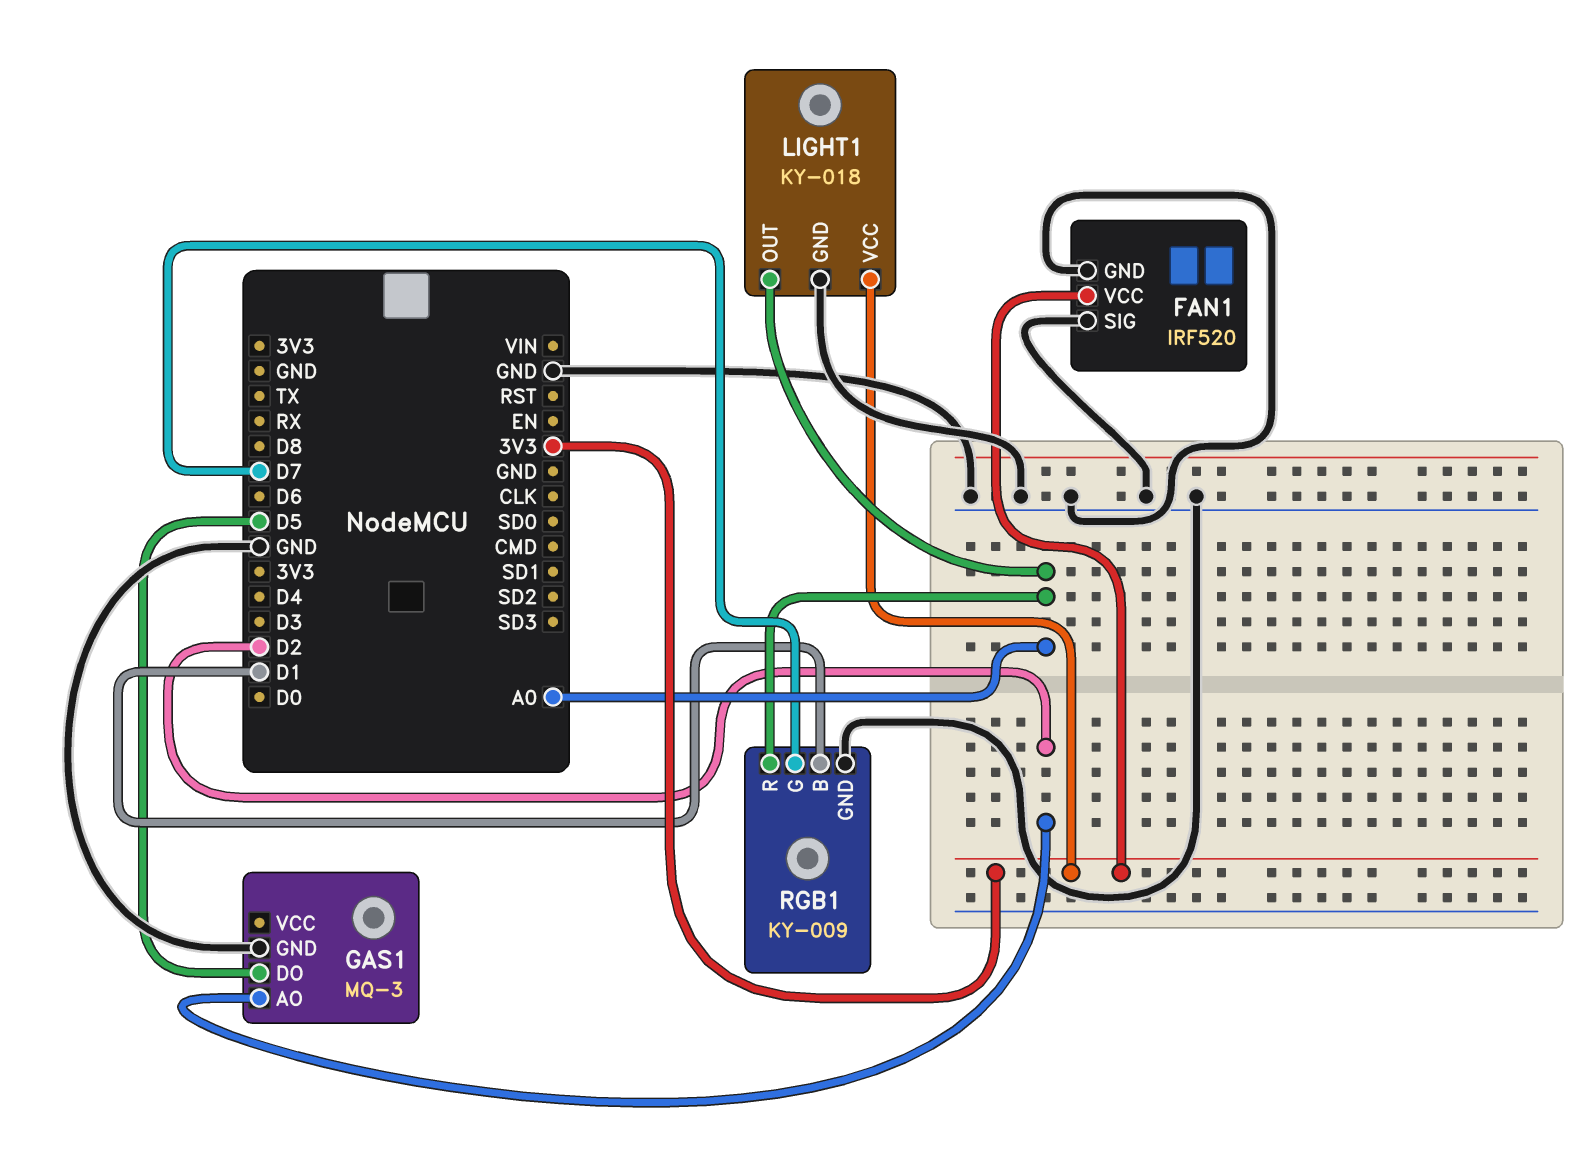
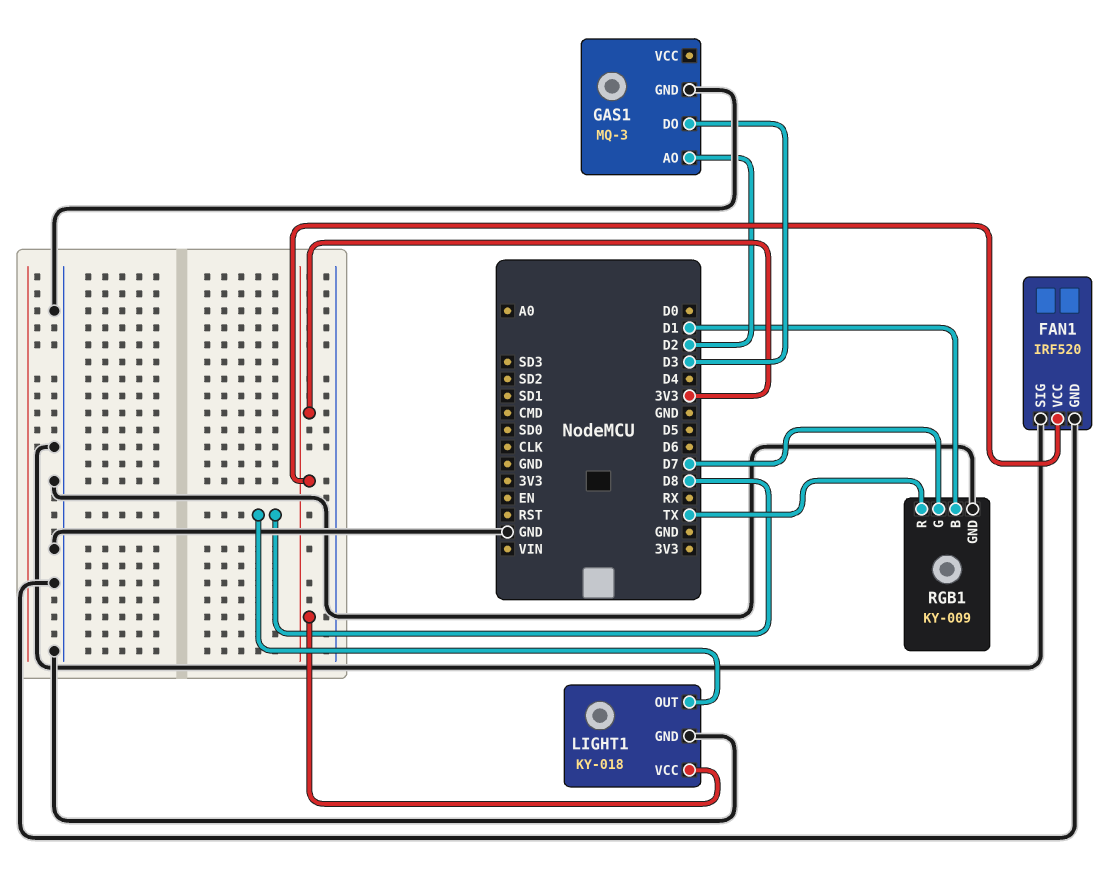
GAS1 pin DO: D5 -> D3
LIGHT1 pin OUT: A0 -> D8
RGB1 pin R: A0 -> TX

